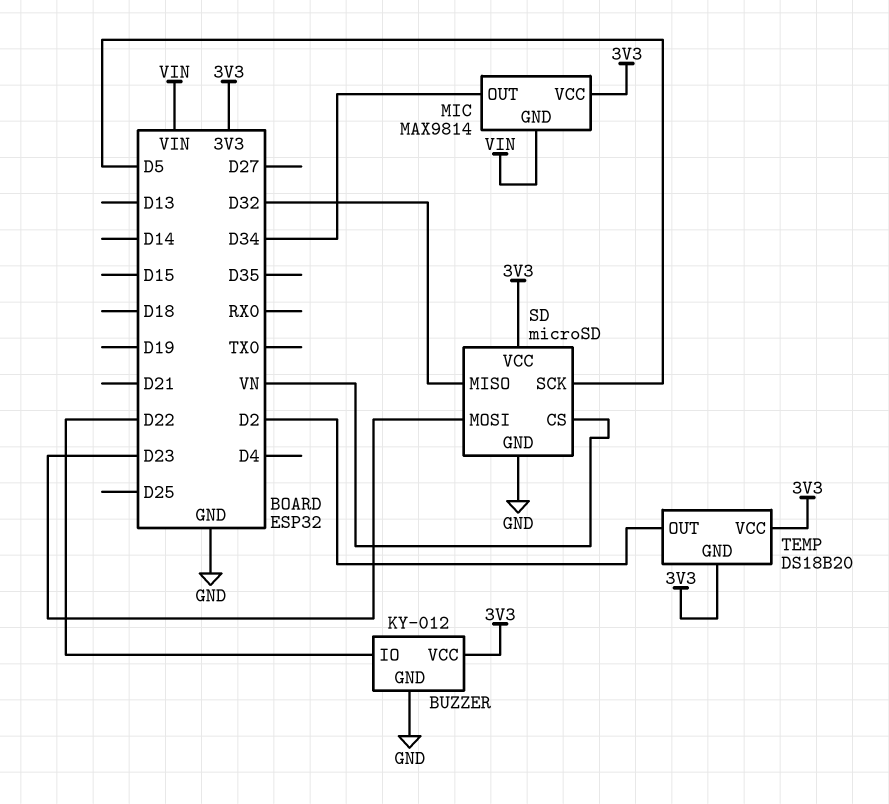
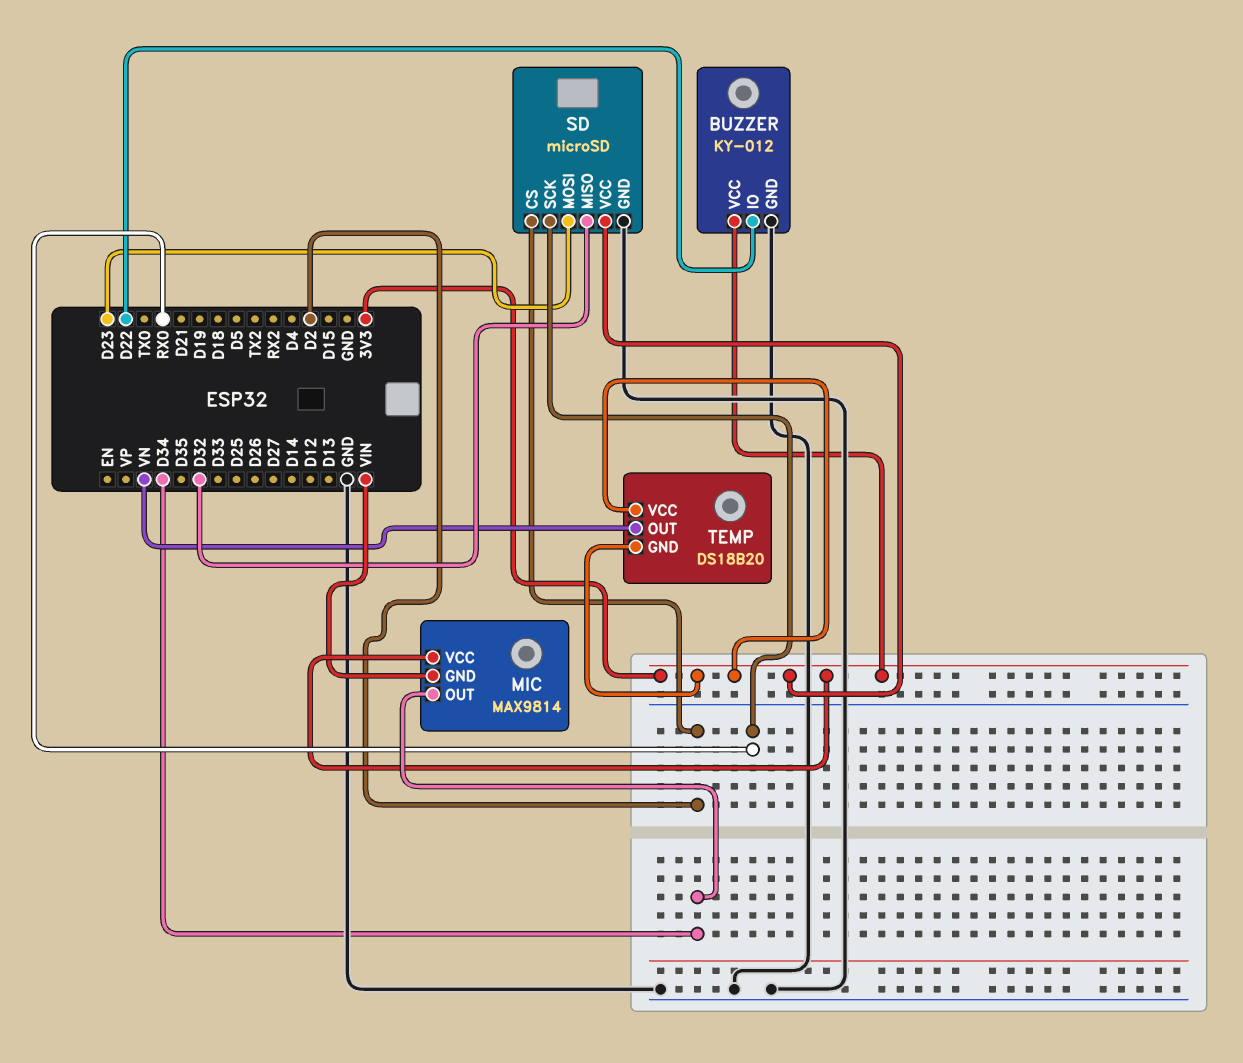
SD pin CS: VN -> D2
SD pin SCK: D5 -> RX0
TEMP pin OUT: D2 -> VN

